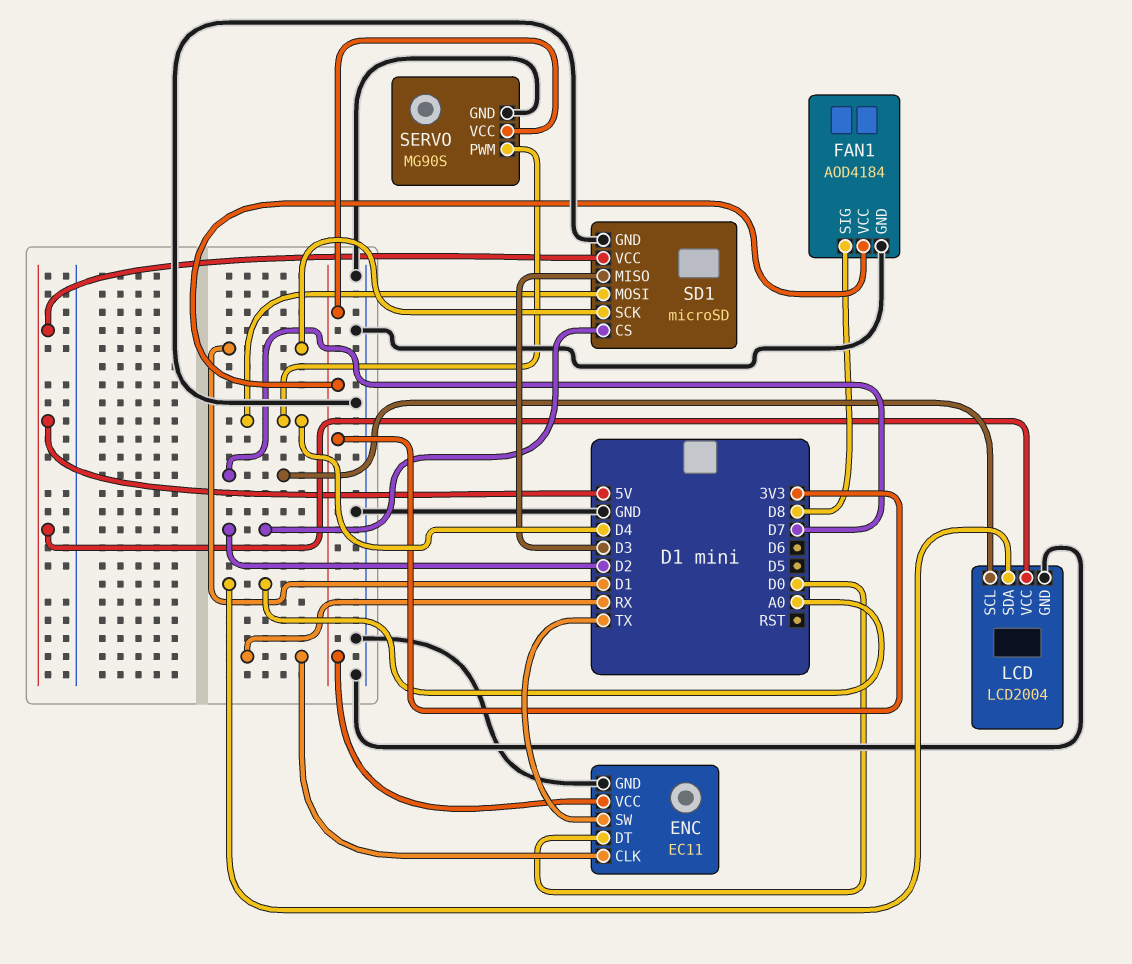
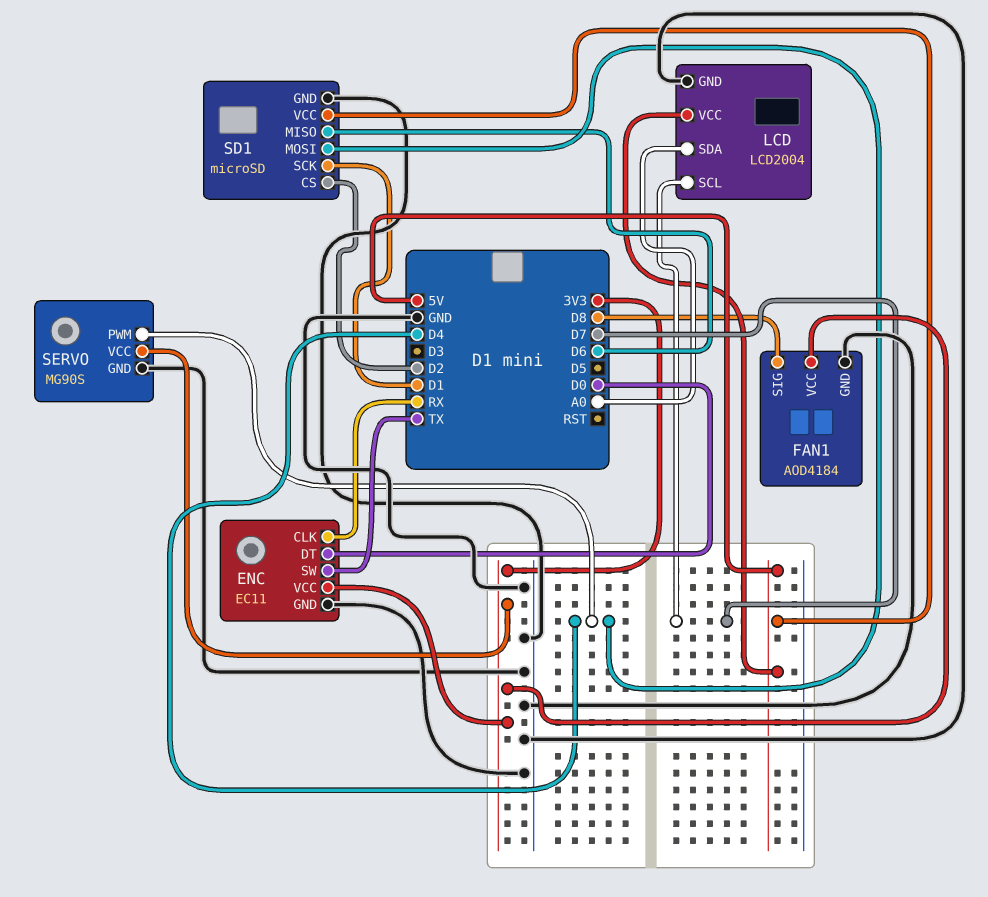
SD1 pin MISO: D3 -> D6

